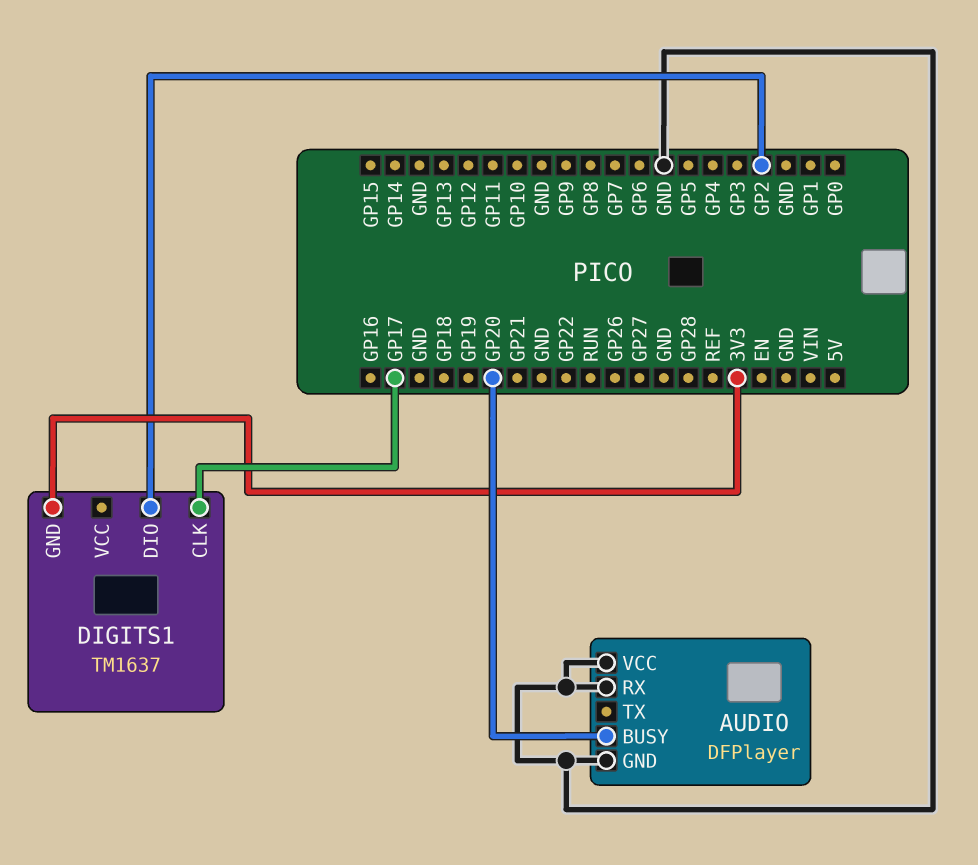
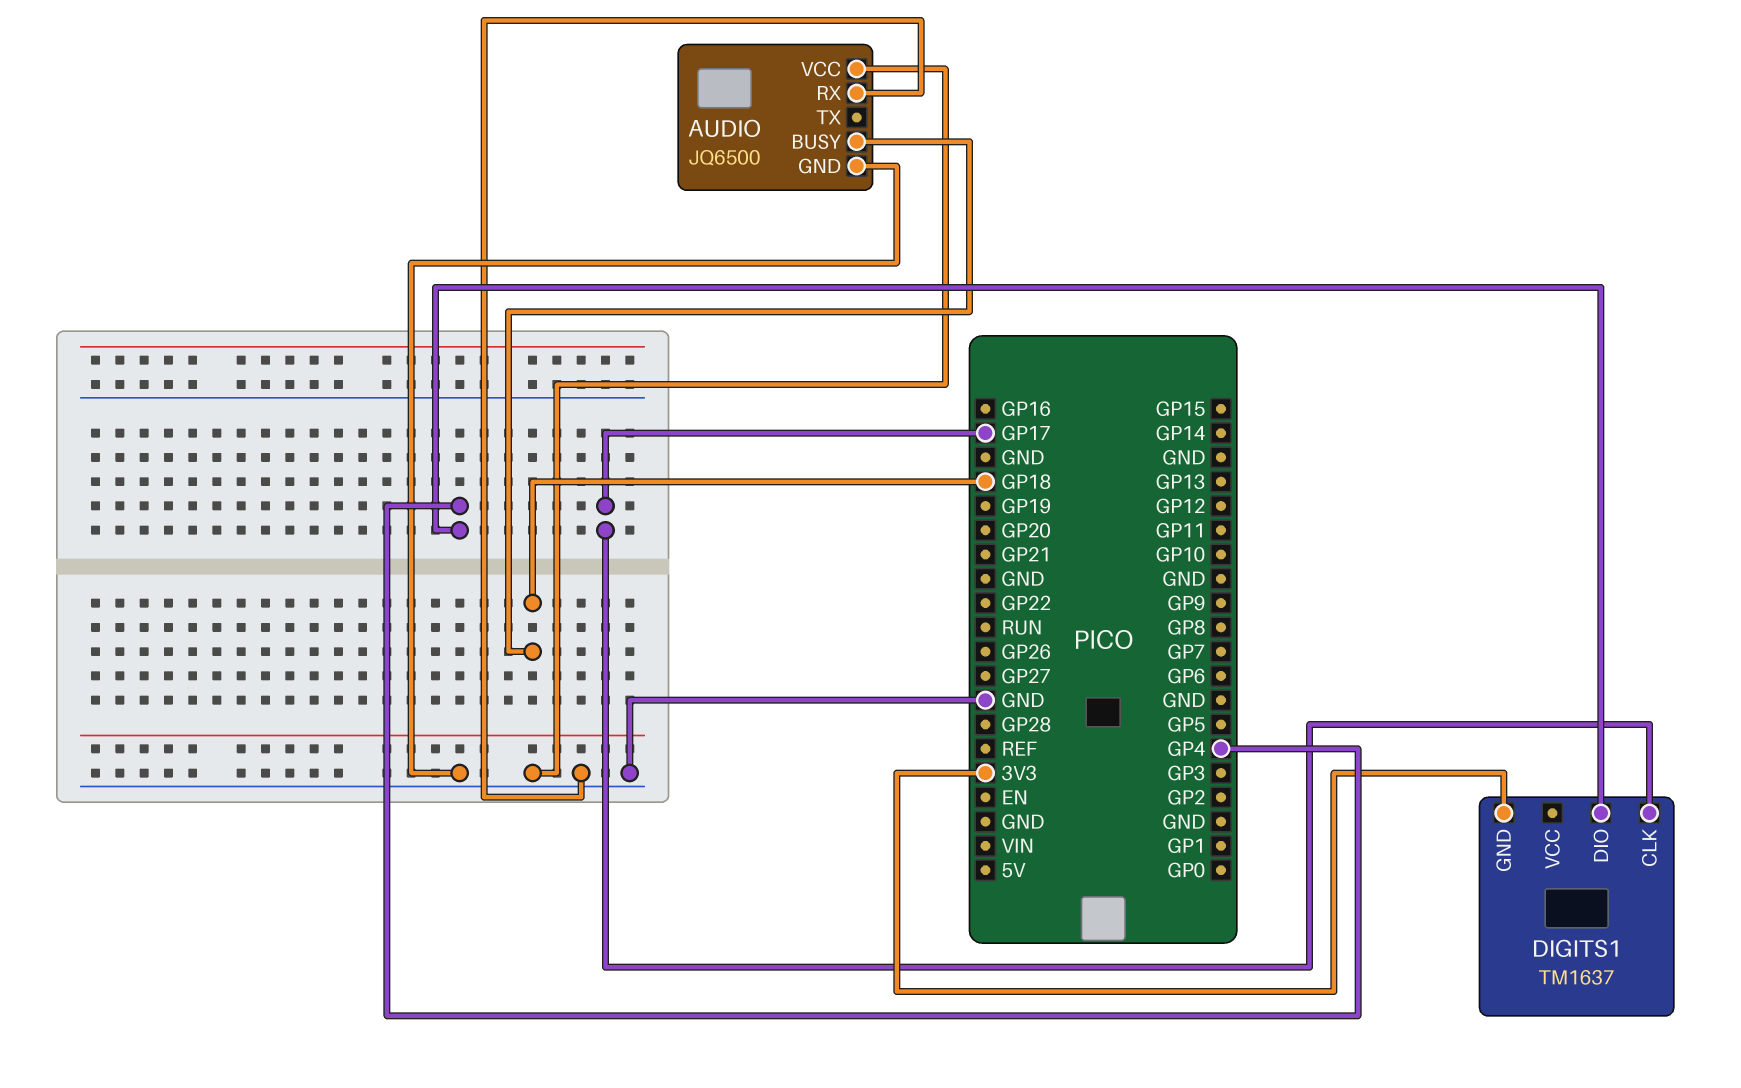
AUDIO: DFPlayer -> JQ6500
AUDIO pin BUSY: GP20 -> GP18
DIGITS1 pin DIO: GP2 -> GP4

